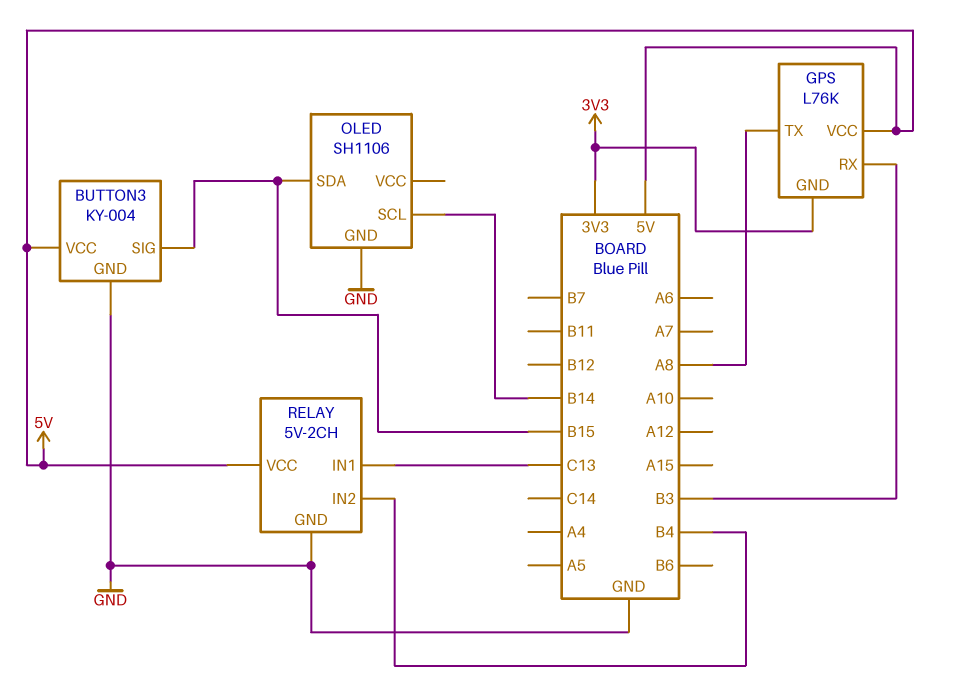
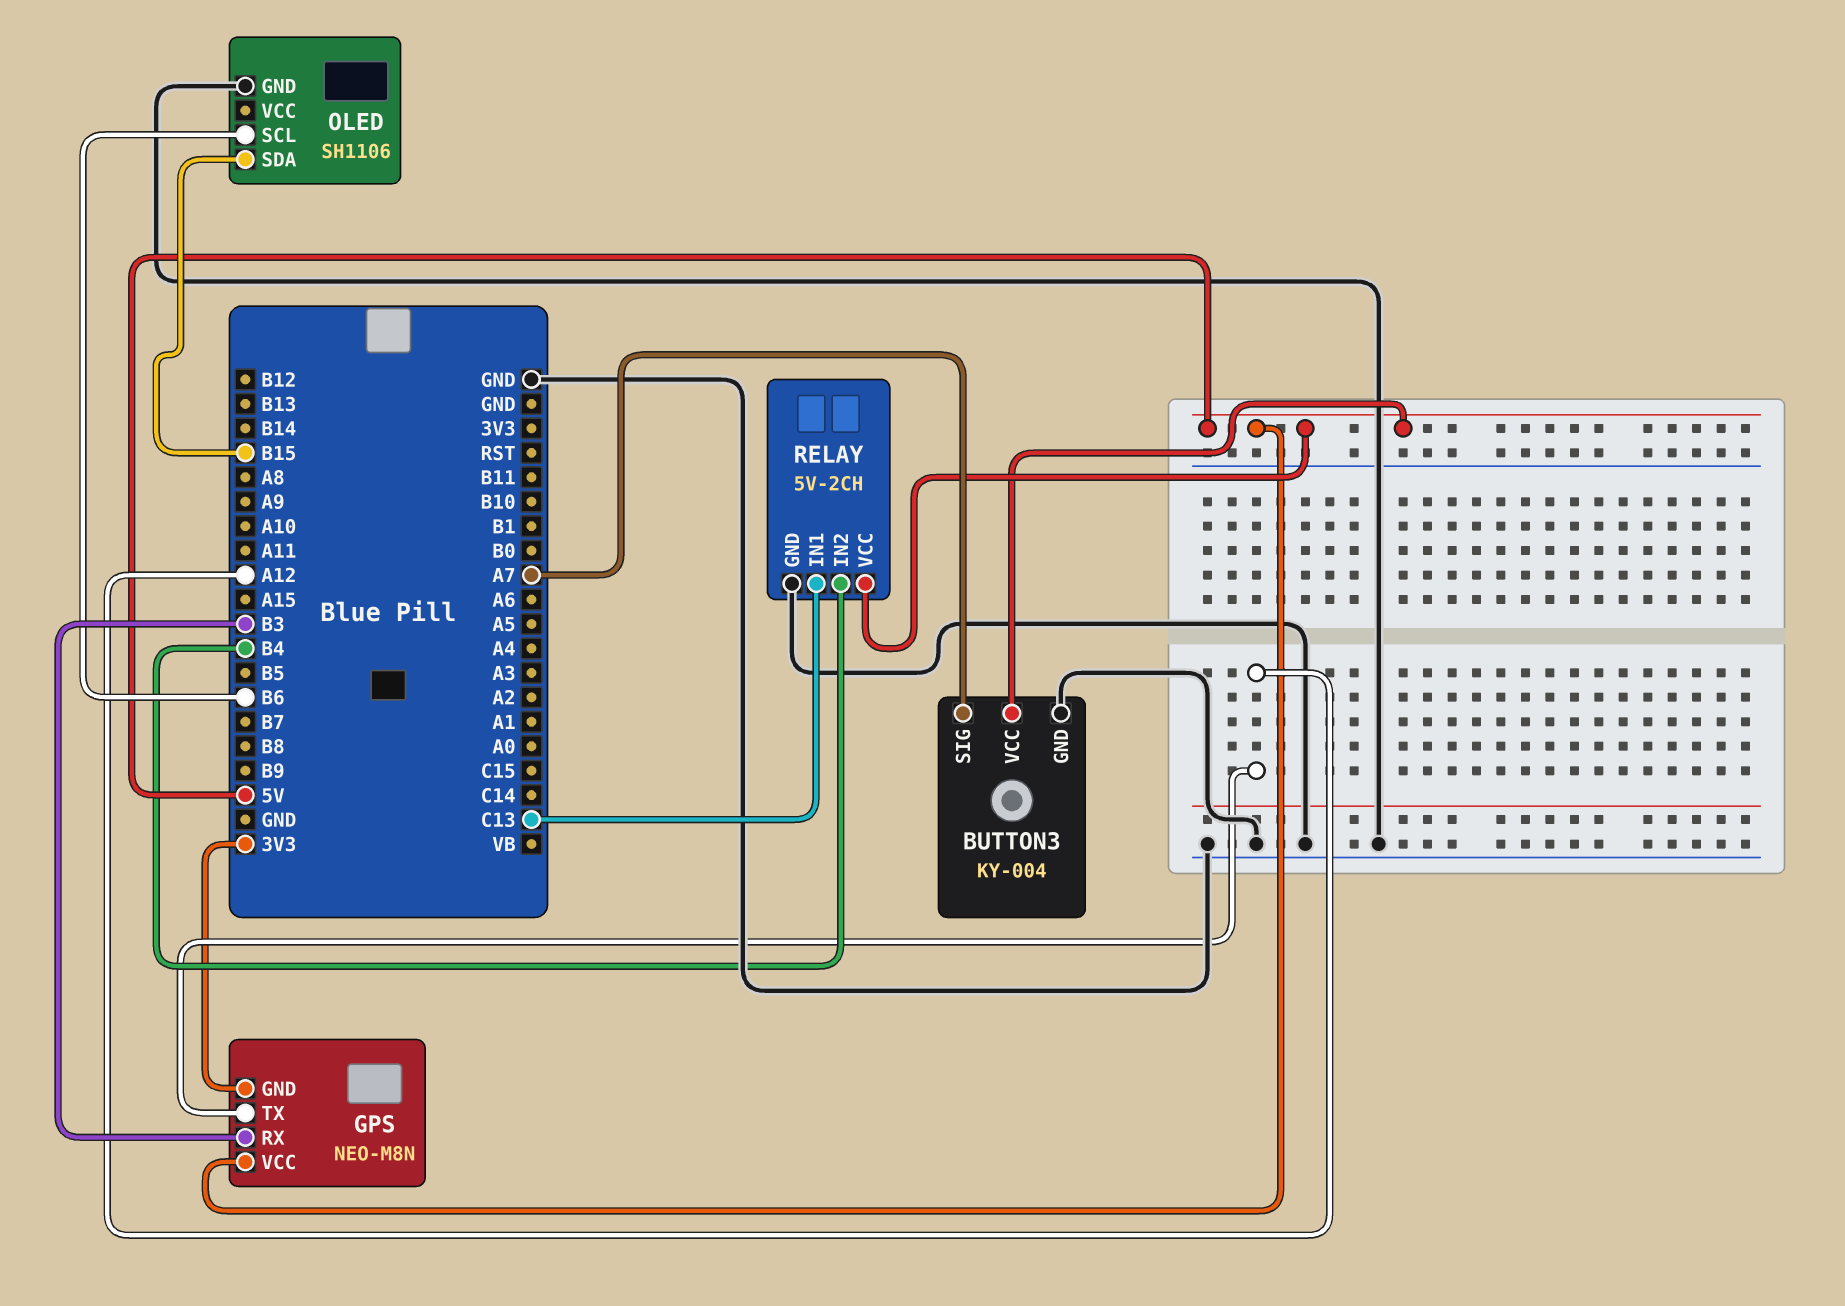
BUTTON3 pin SIG: B15 -> A7
GPS: L76K -> NEO-M8N
GPS pin TX: A8 -> A12
OLED pin SCL: B14 -> B6

